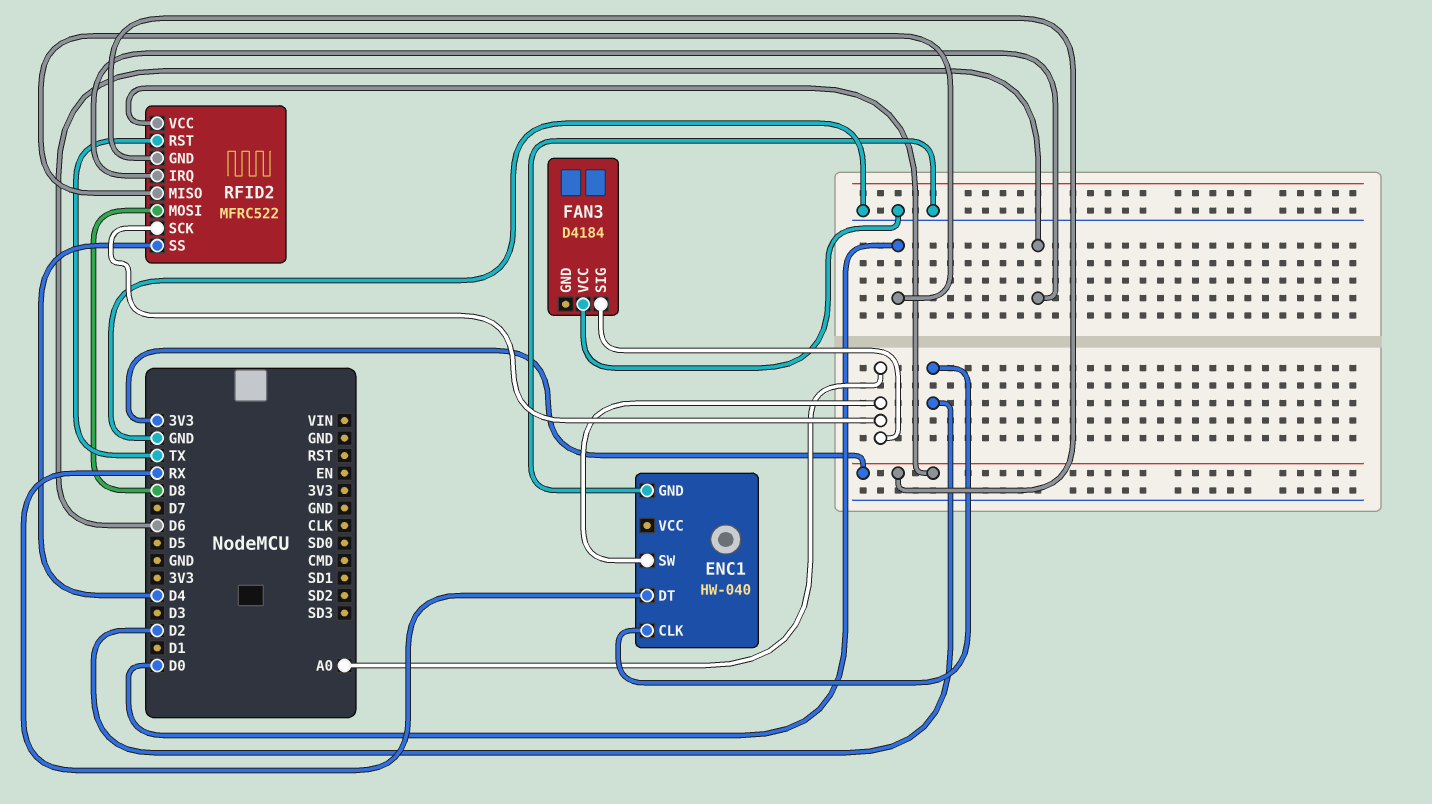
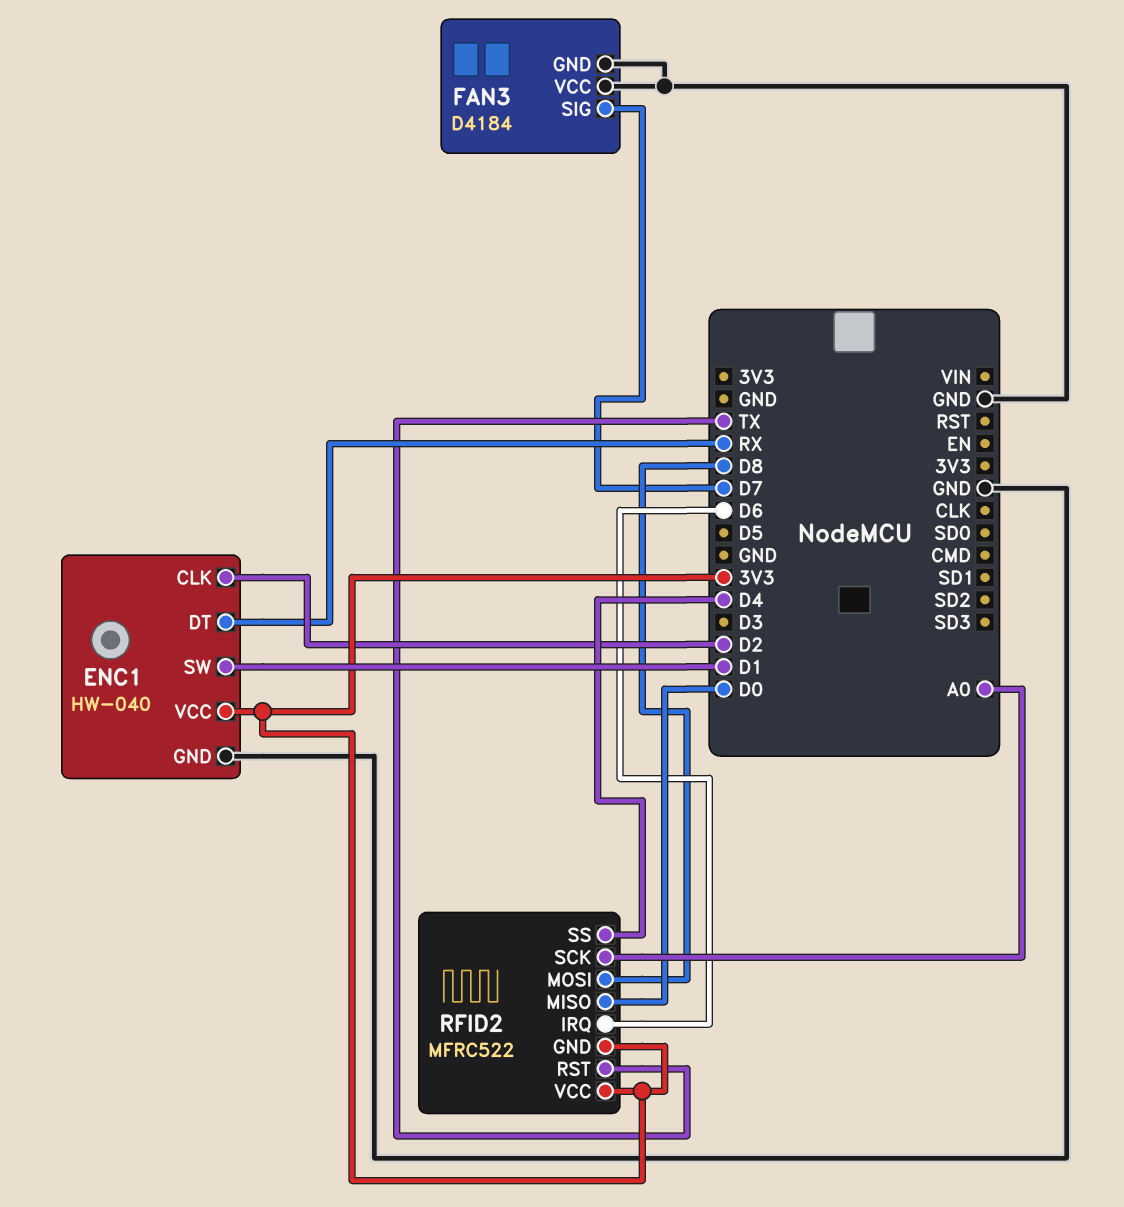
ENC1 pin SW: A0 -> D1
ENC1 pin VCC: none -> 3V3
FAN3 pin GND: none -> GND
FAN3 pin SIG: A0 -> D7

